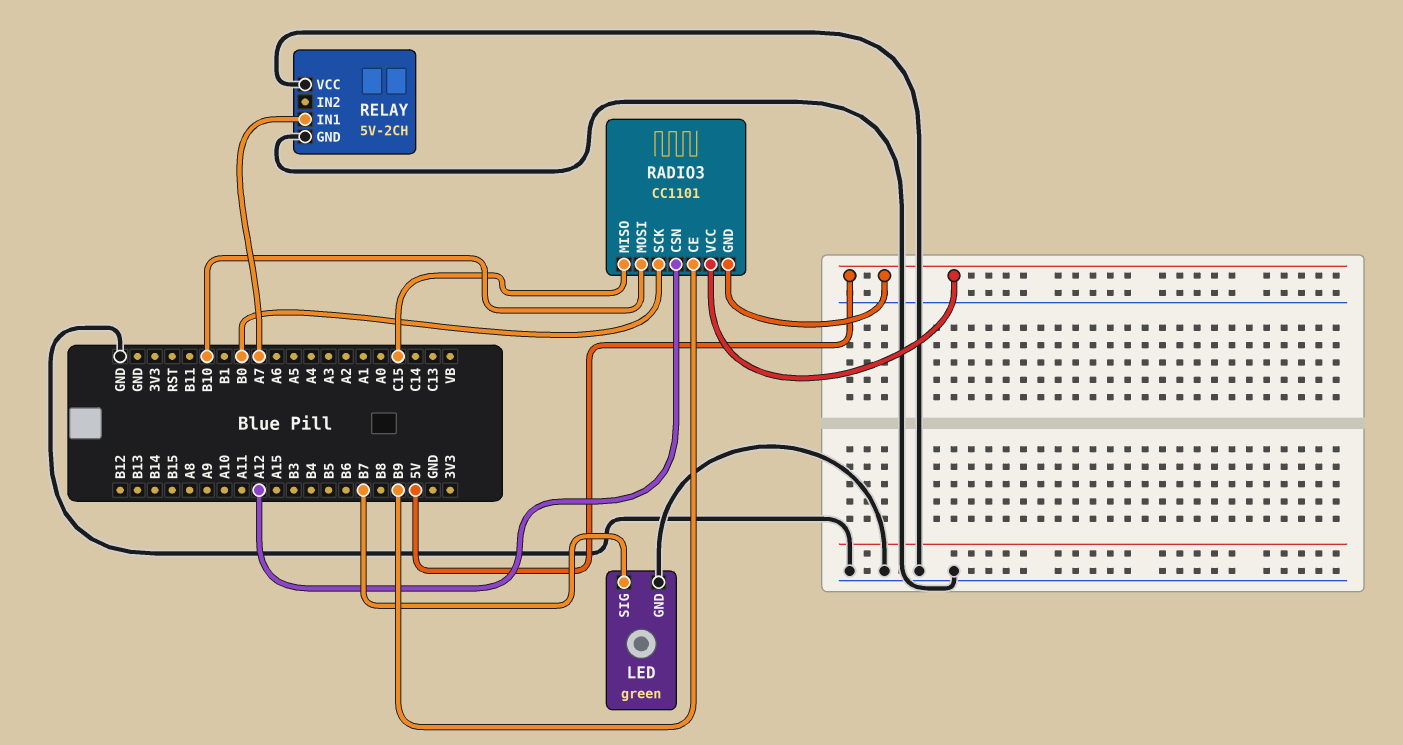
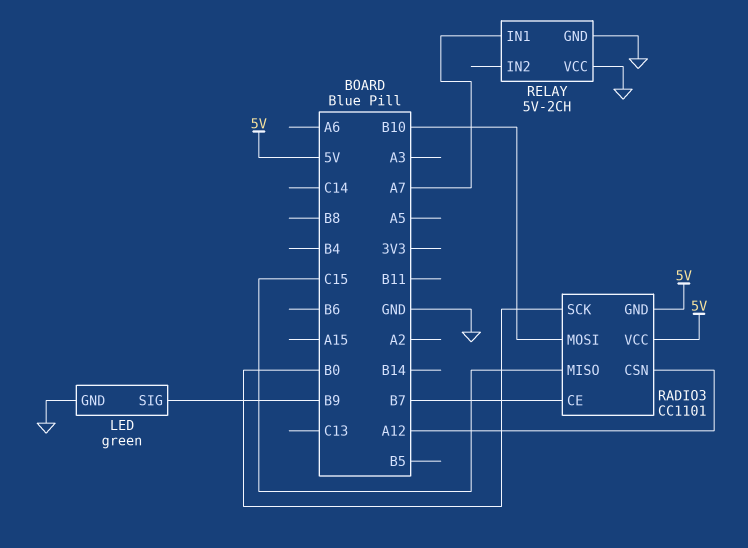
LED pin SIG: B7 -> B9
RADIO3 pin CE: B9 -> B7

